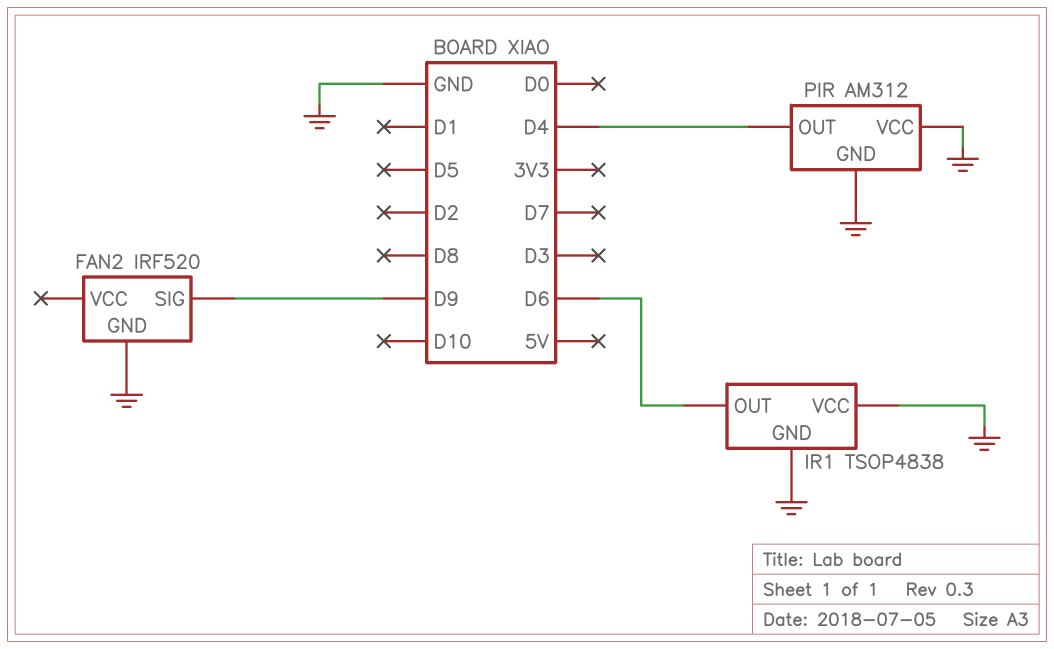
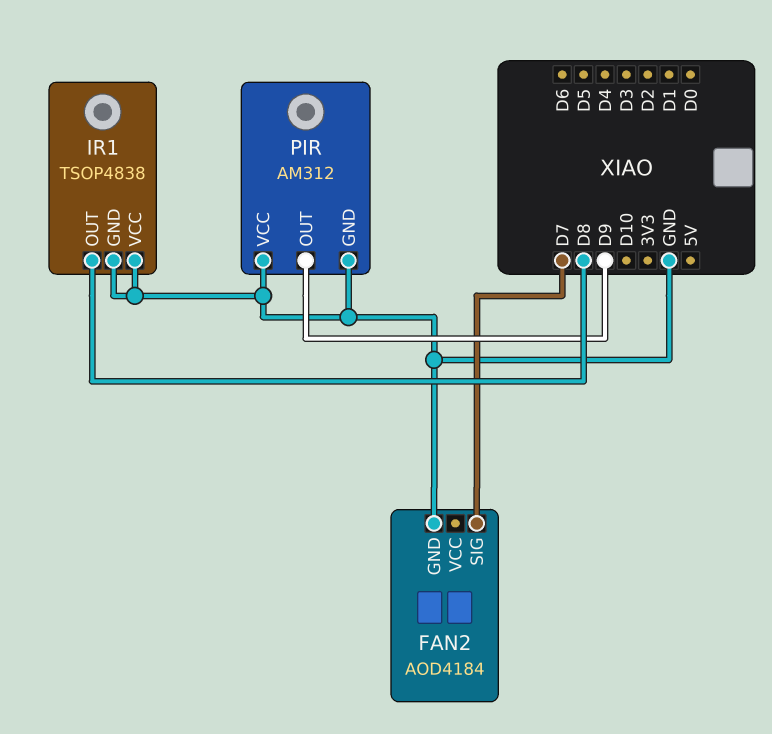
FAN2: IRF520 -> AOD4184
FAN2 pin SIG: D9 -> D7
IR1 pin OUT: D6 -> D8
PIR pin OUT: D4 -> D9

